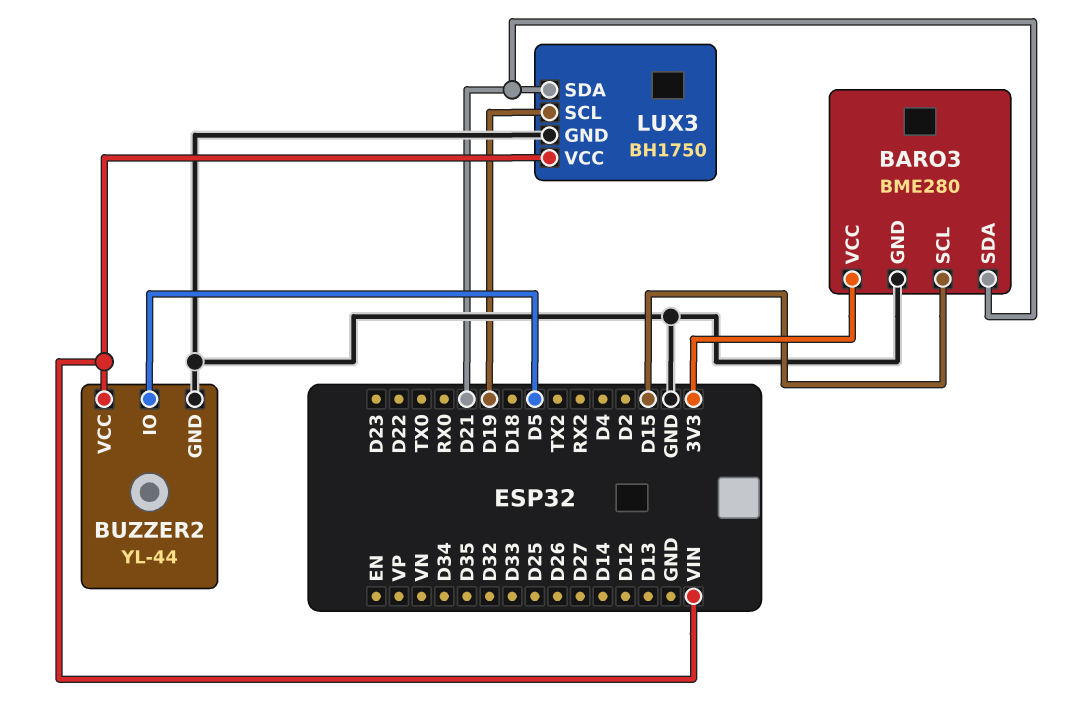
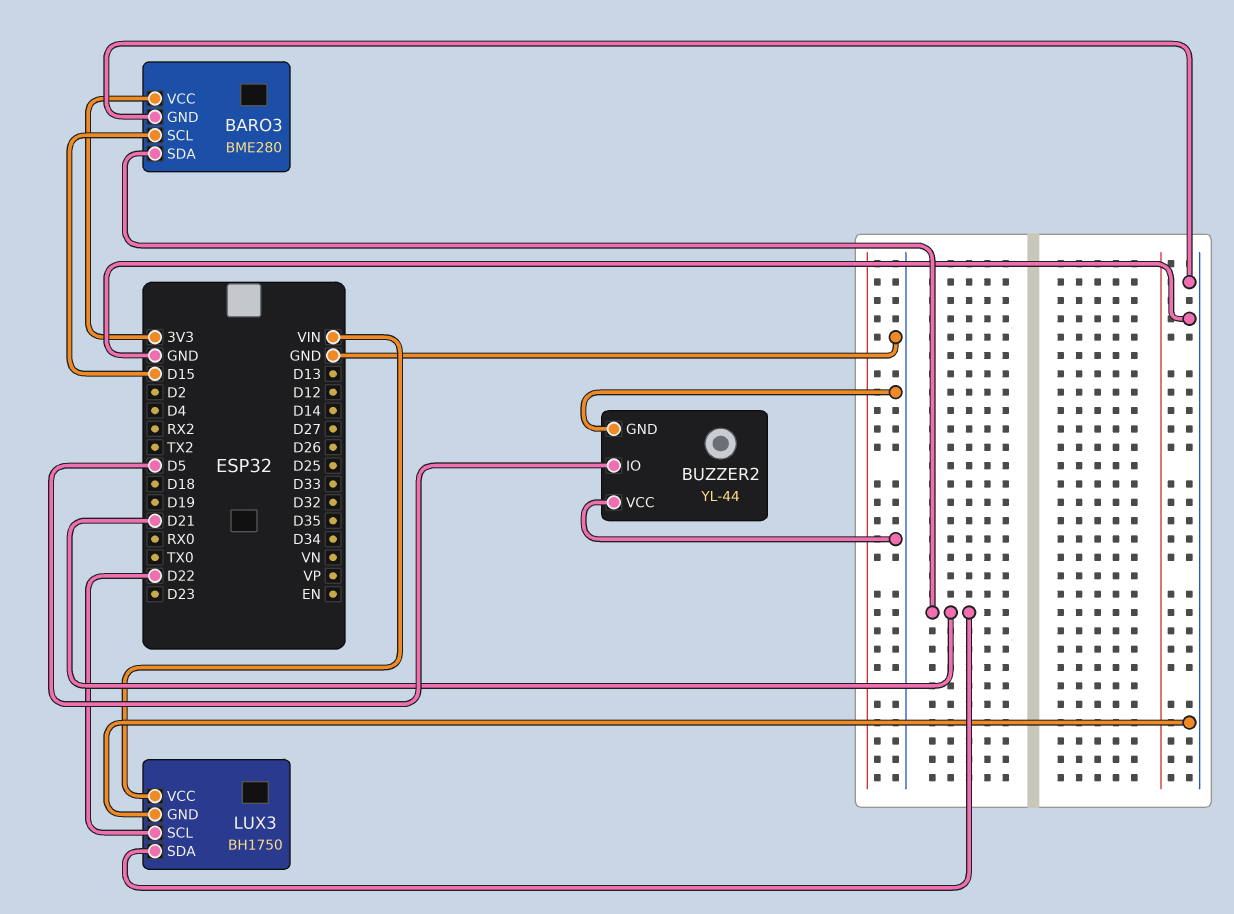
BUZZER2 pin VCC: VIN -> GND
LUX3 pin SCL: D19 -> D22

